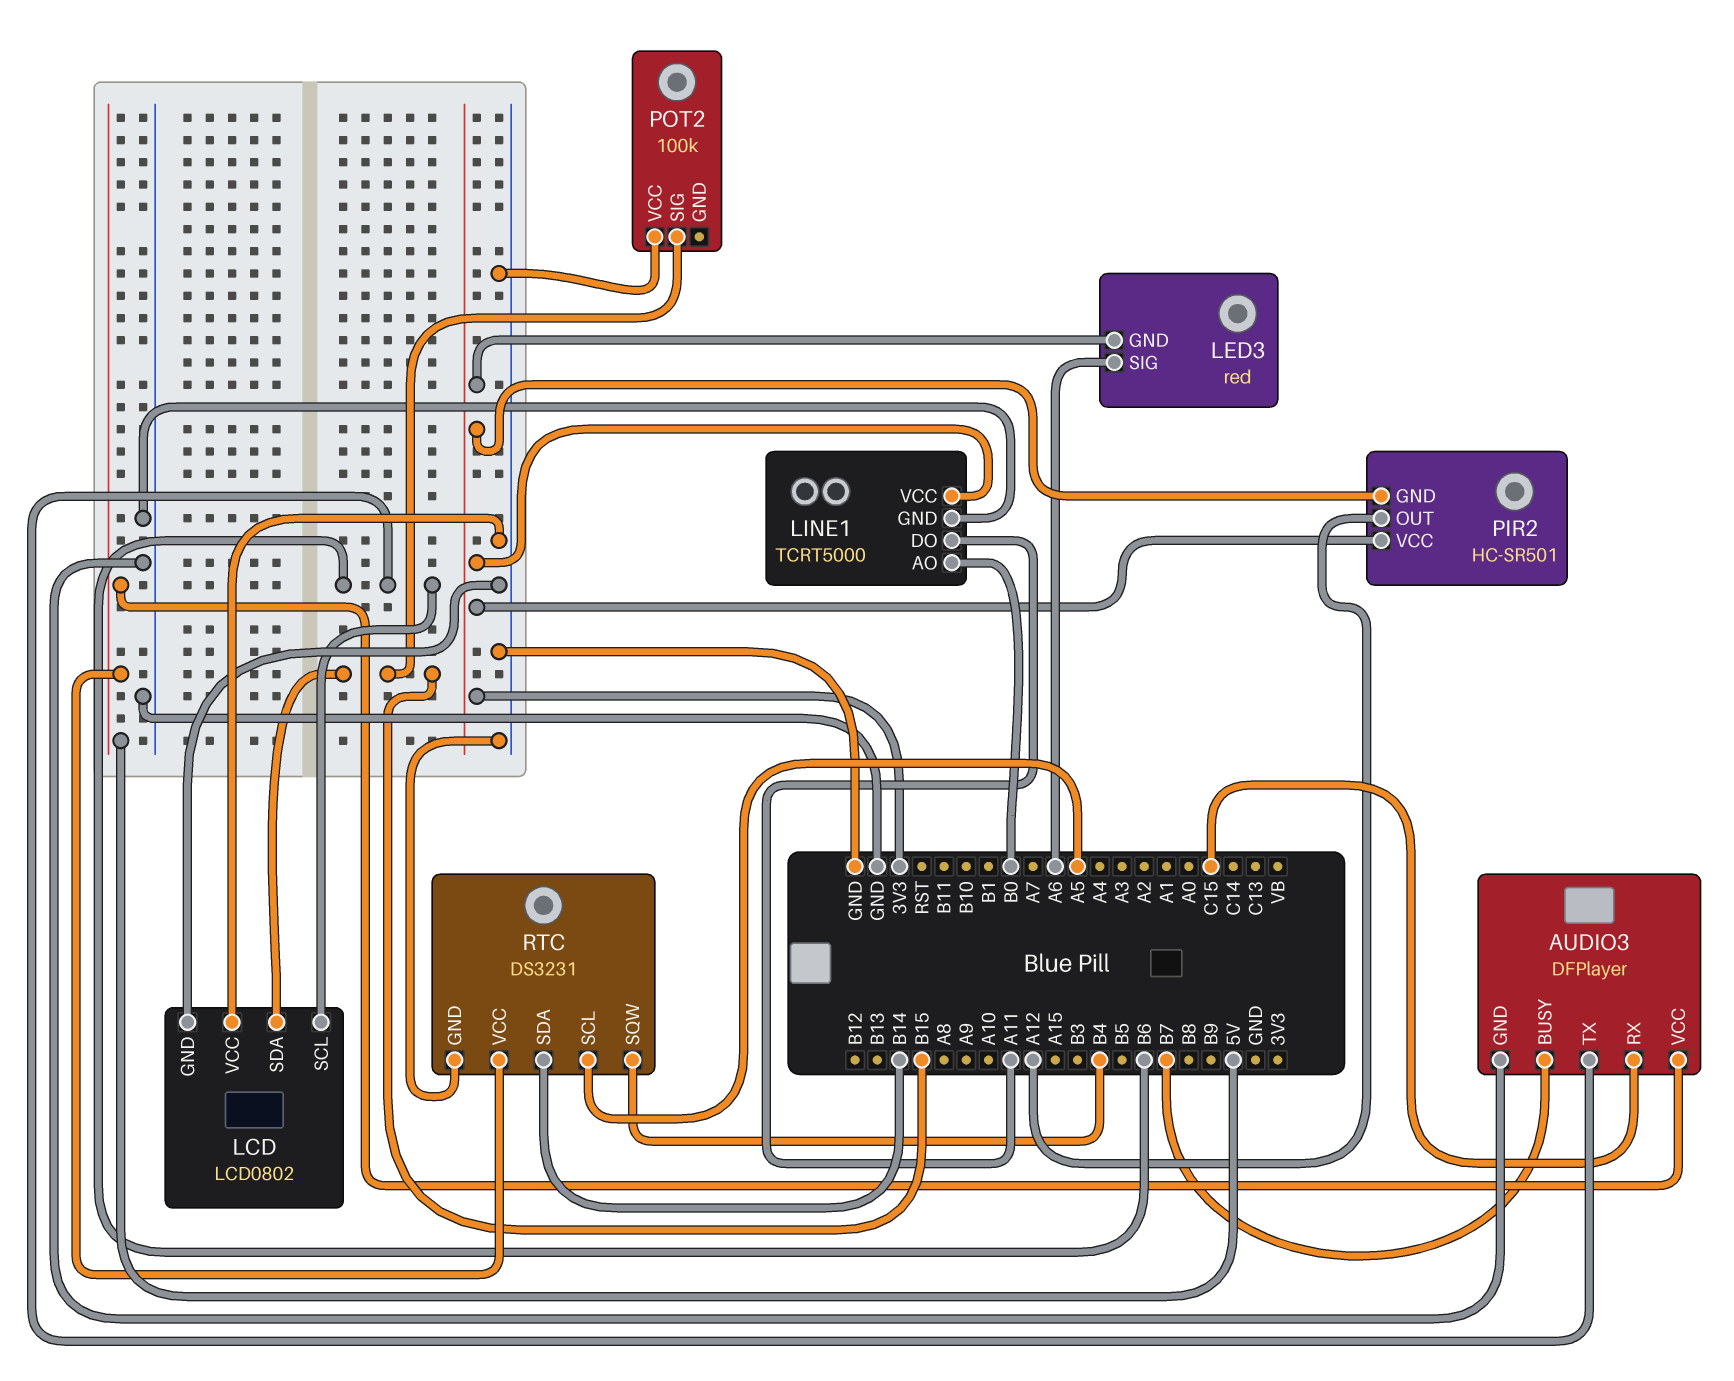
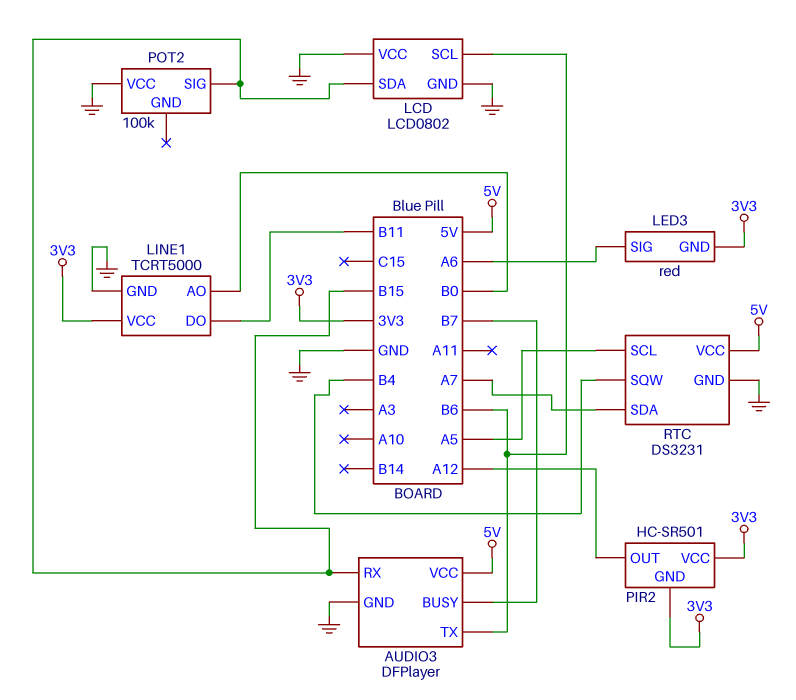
AUDIO3 pin RX: C15 -> B15
LINE1 pin DO: A11 -> B11
RTC pin SDA: B14 -> A7

